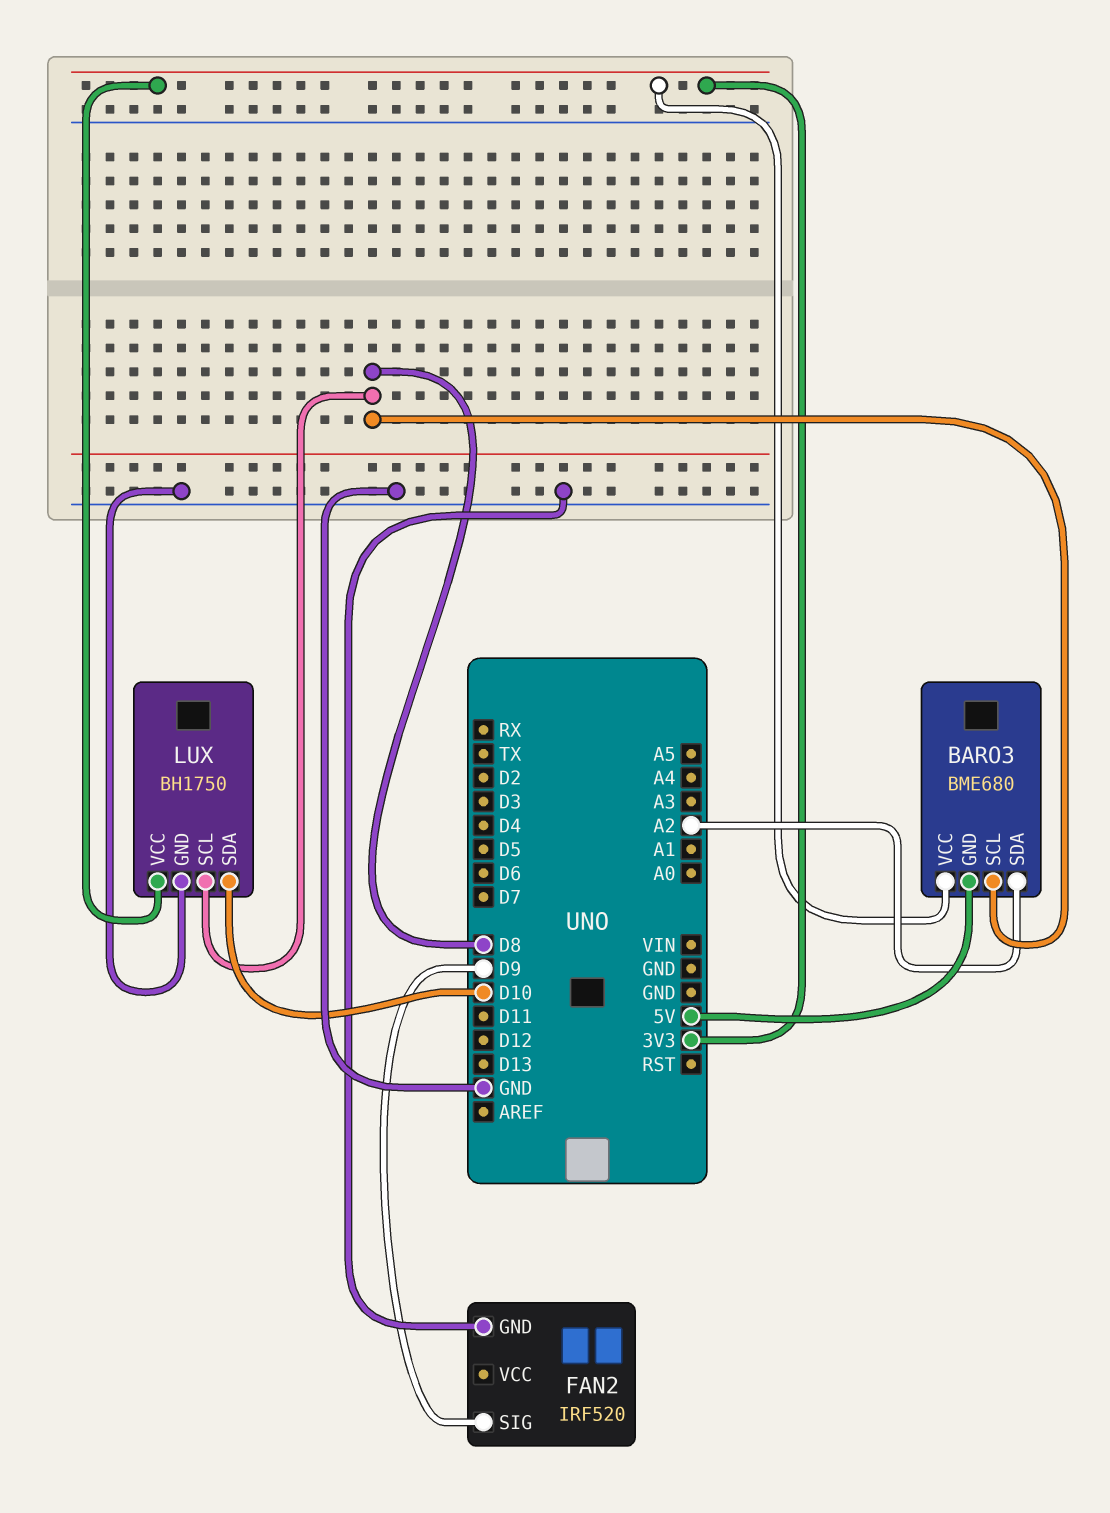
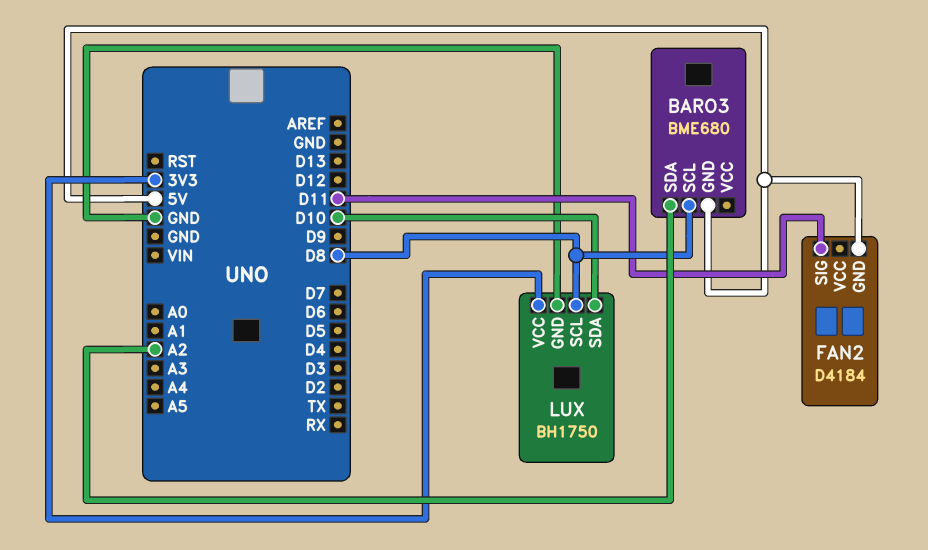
BARO3 pin VCC: 3V3 -> none
FAN2: IRF520 -> D4184
FAN2 pin GND: GND -> 5V
FAN2 pin SIG: D9 -> D11

